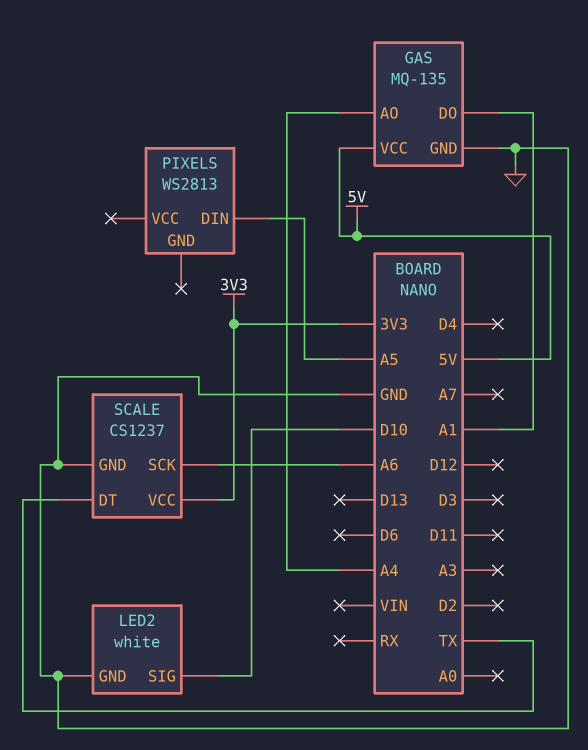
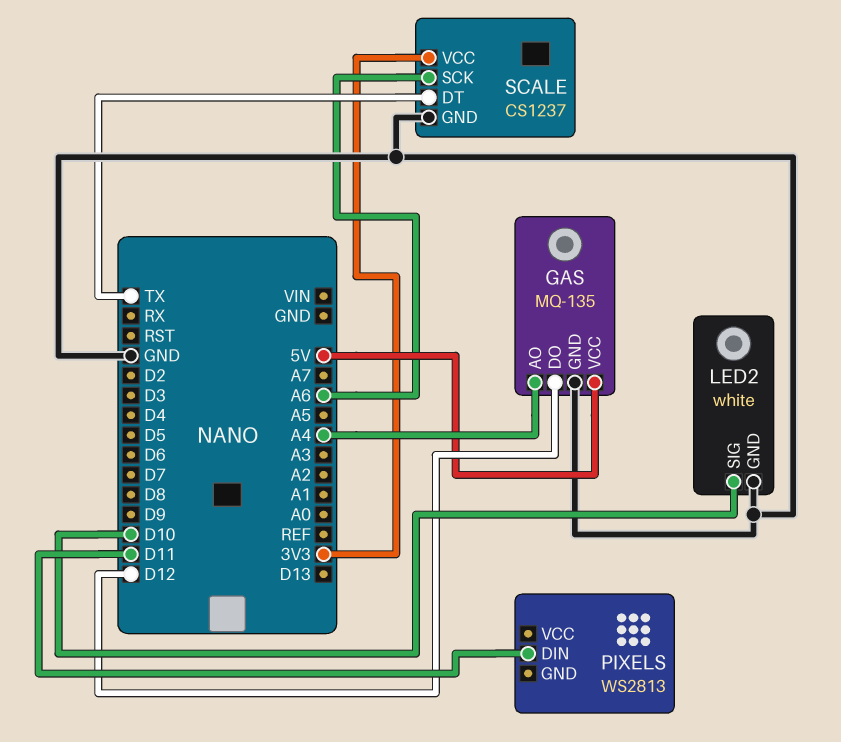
GAS pin DO: A1 -> D12
PIXELS pin DIN: A5 -> D11

